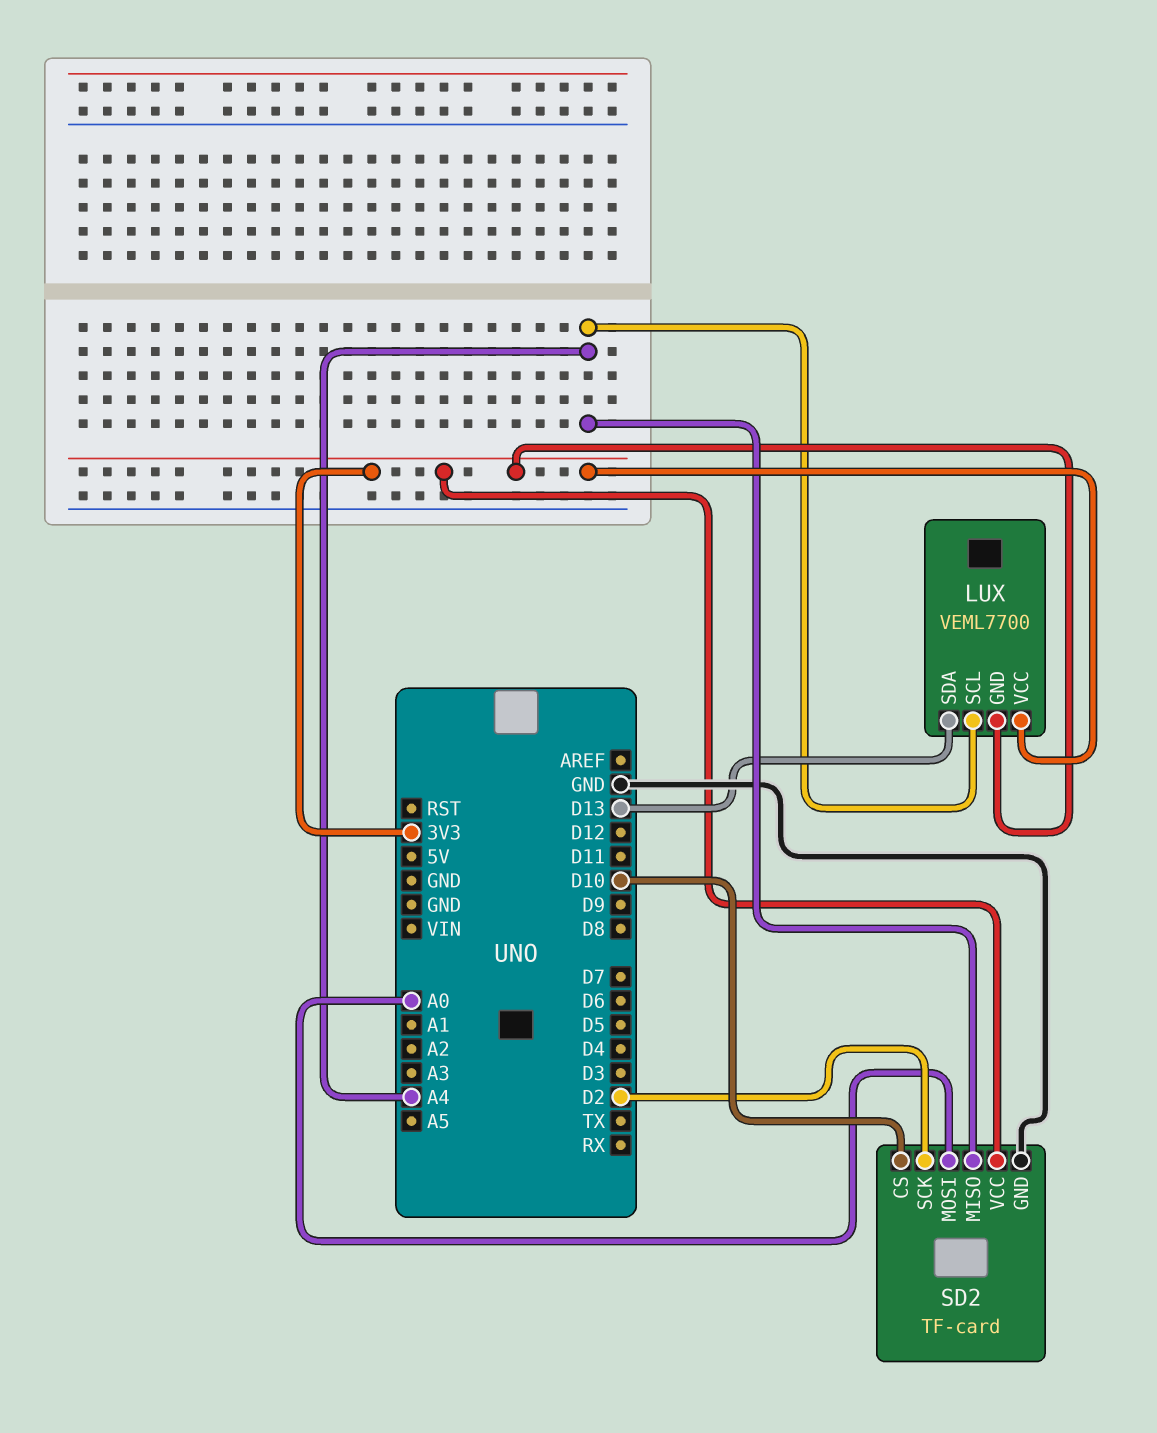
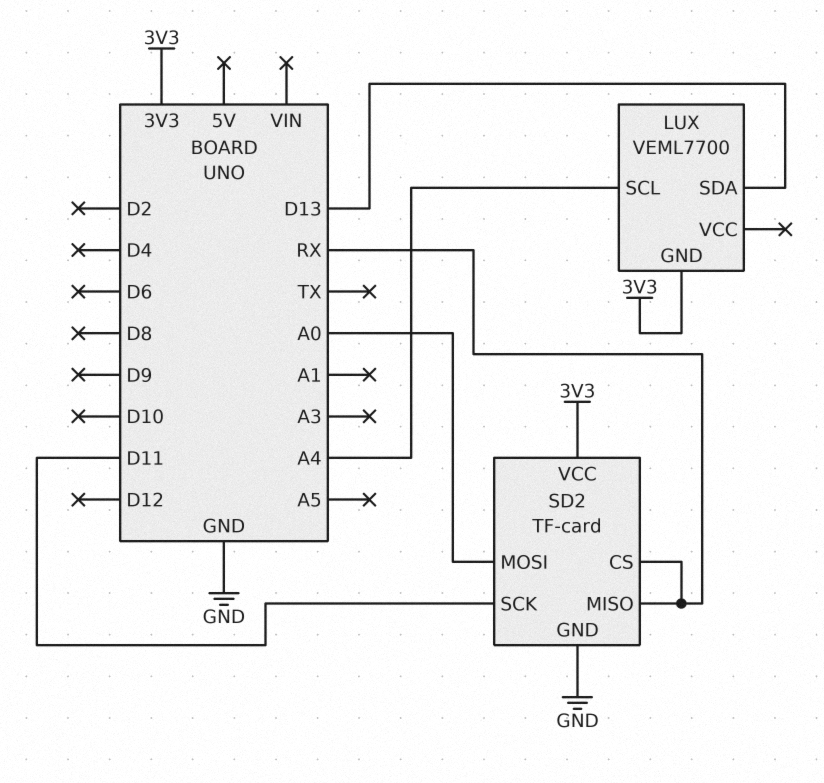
LUX pin VCC: 3V3 -> none
SD2 pin CS: D10 -> RX
SD2 pin MISO: A4 -> RX
SD2 pin SCK: D2 -> D11

